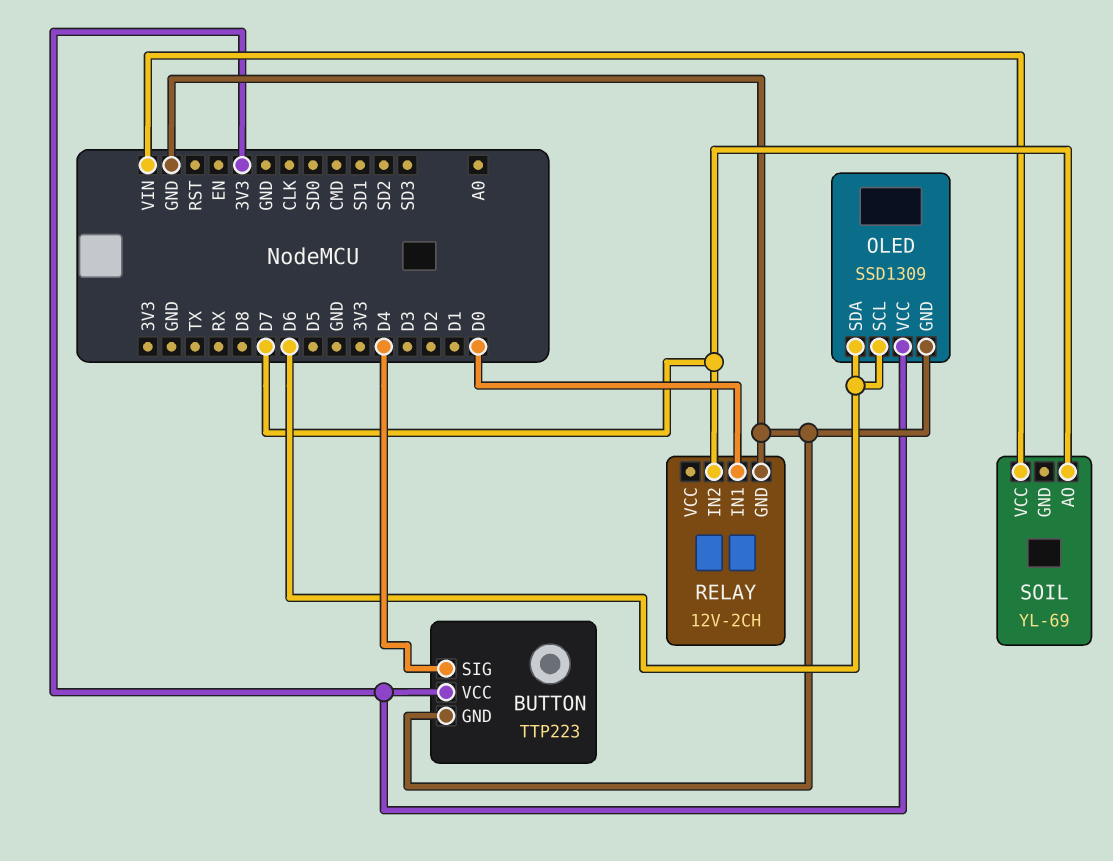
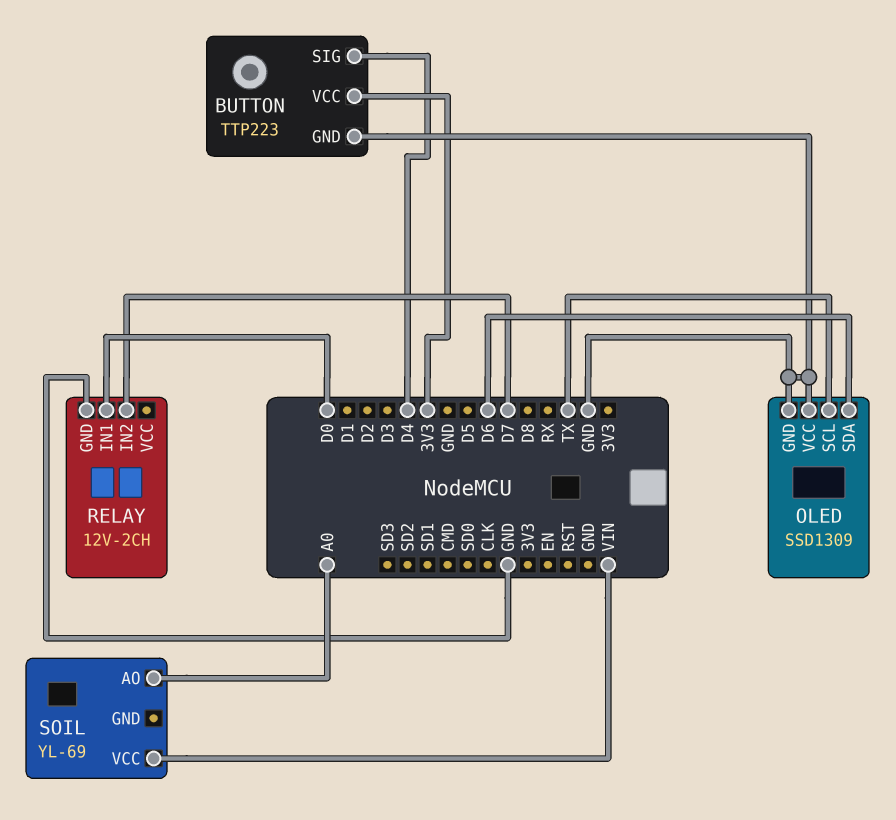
OLED pin SCL: D6 -> TX
OLED pin VCC: 3V3 -> GND
SOIL pin AO: D7 -> A0

